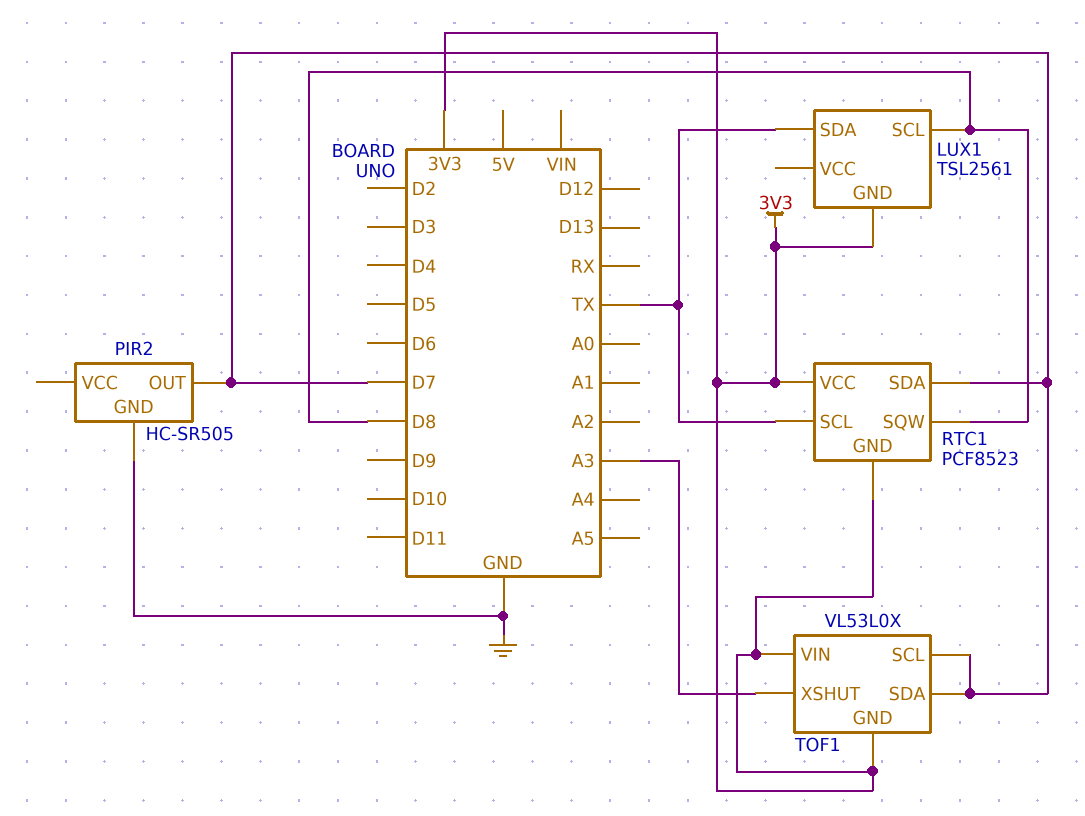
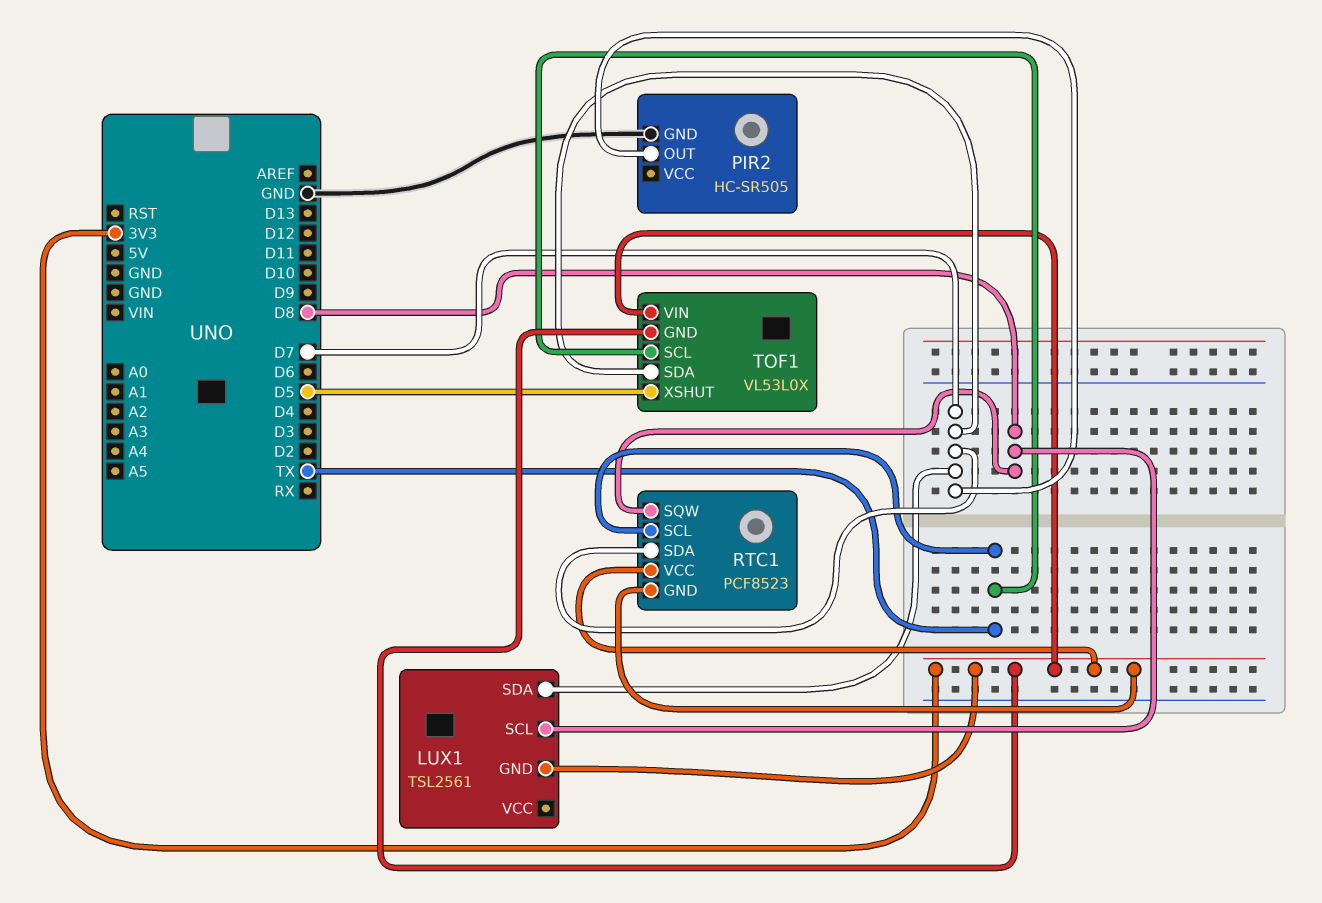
LUX1 pin SDA: TX -> D7
TOF1 pin SCL: D7 -> TX
TOF1 pin XSHUT: A3 -> D5

